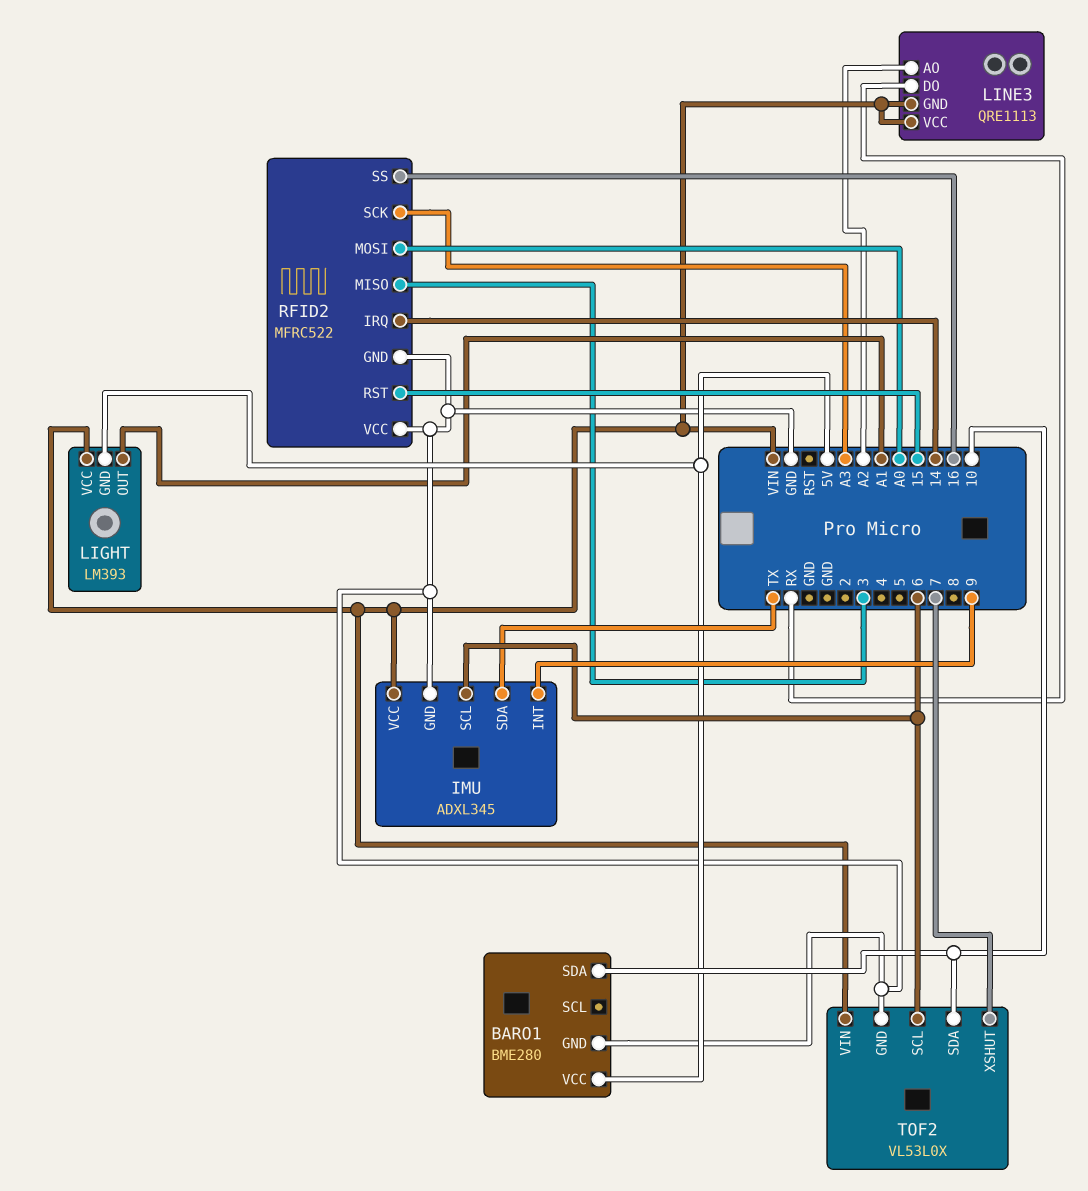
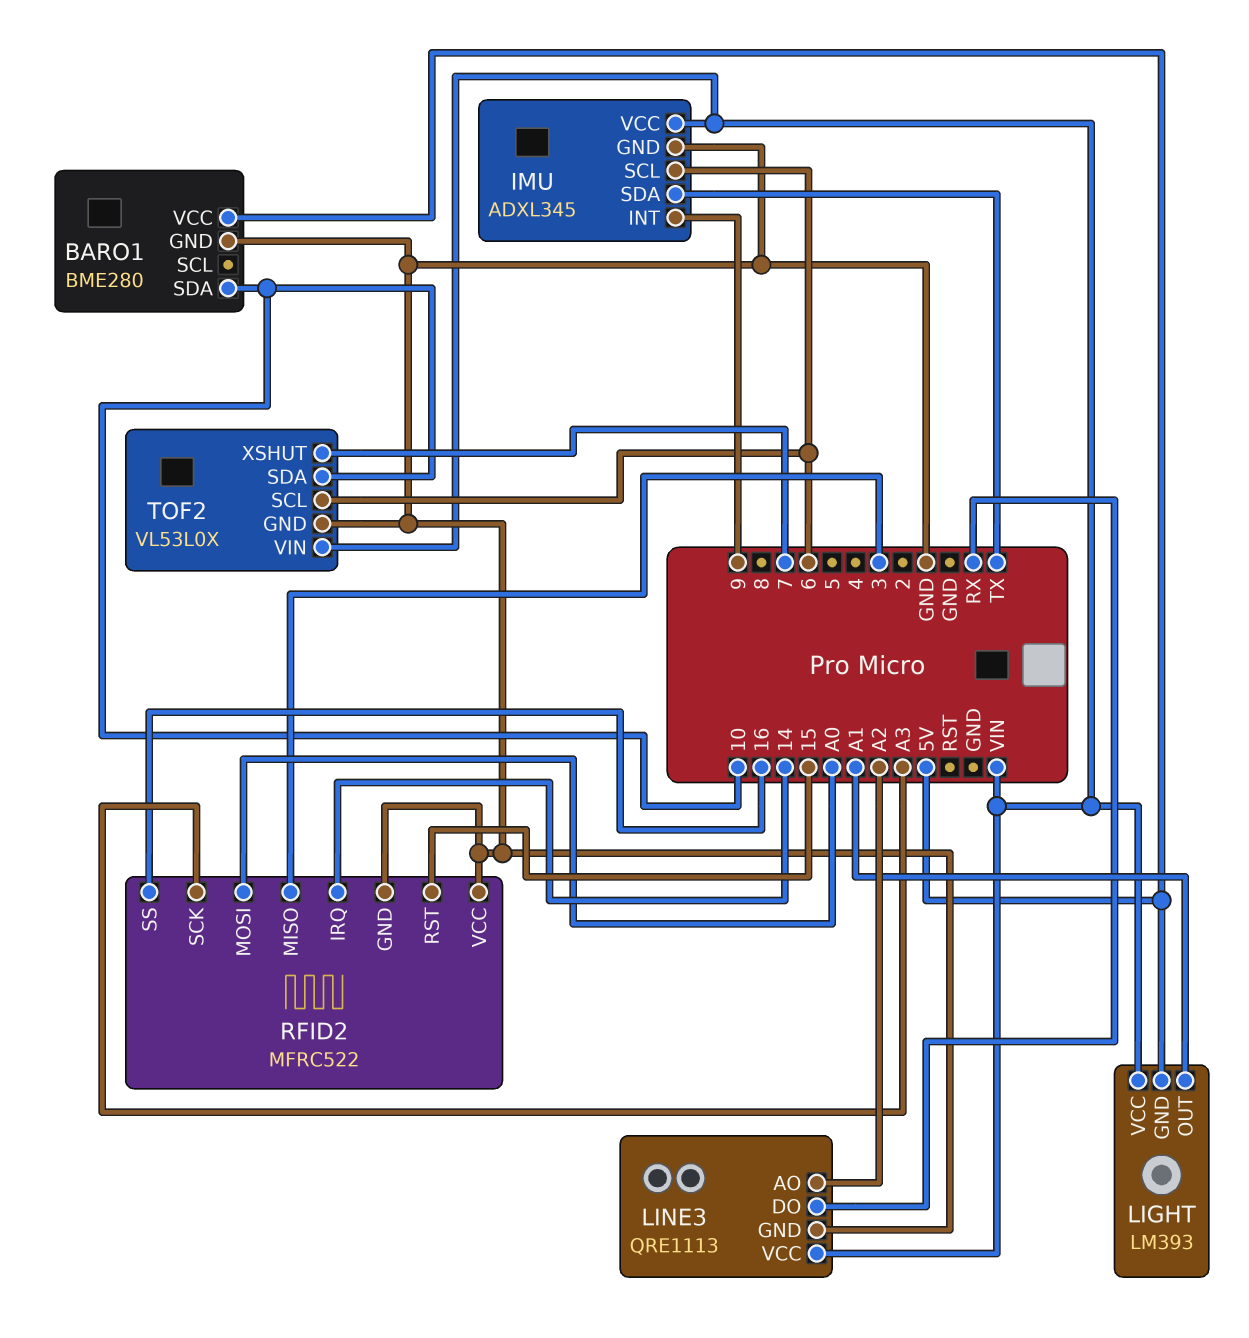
LINE3 pin GND: VIN -> GND

